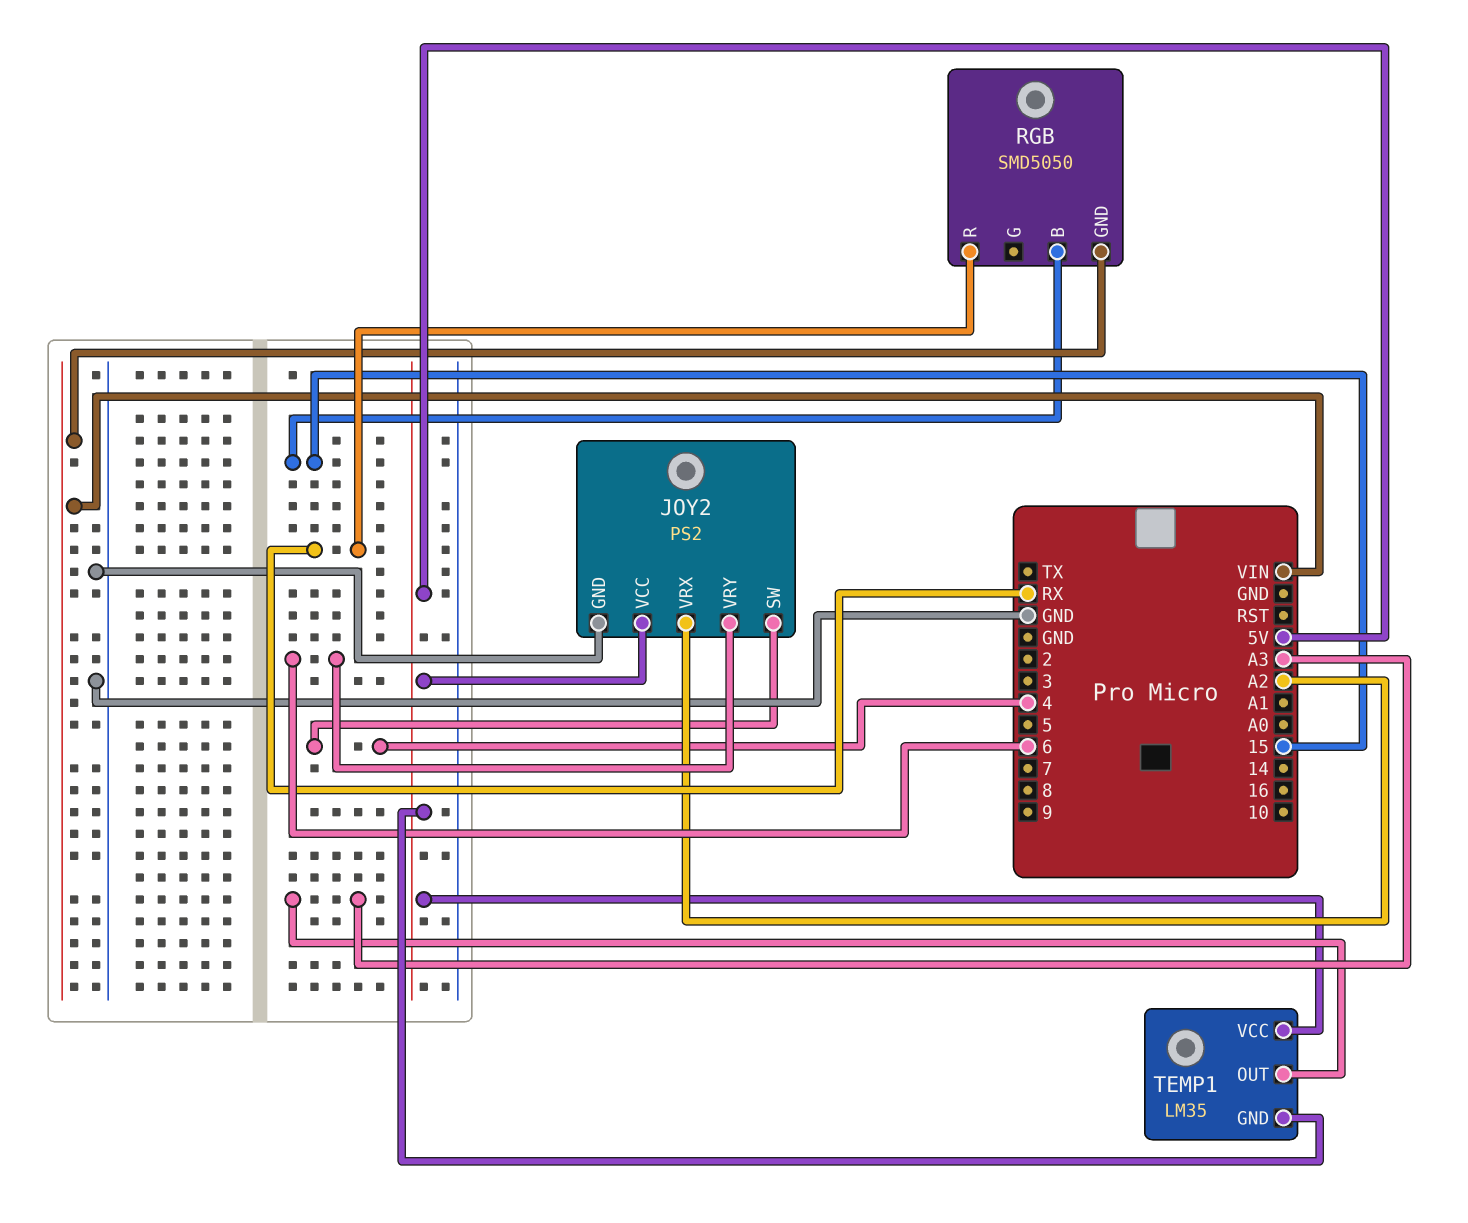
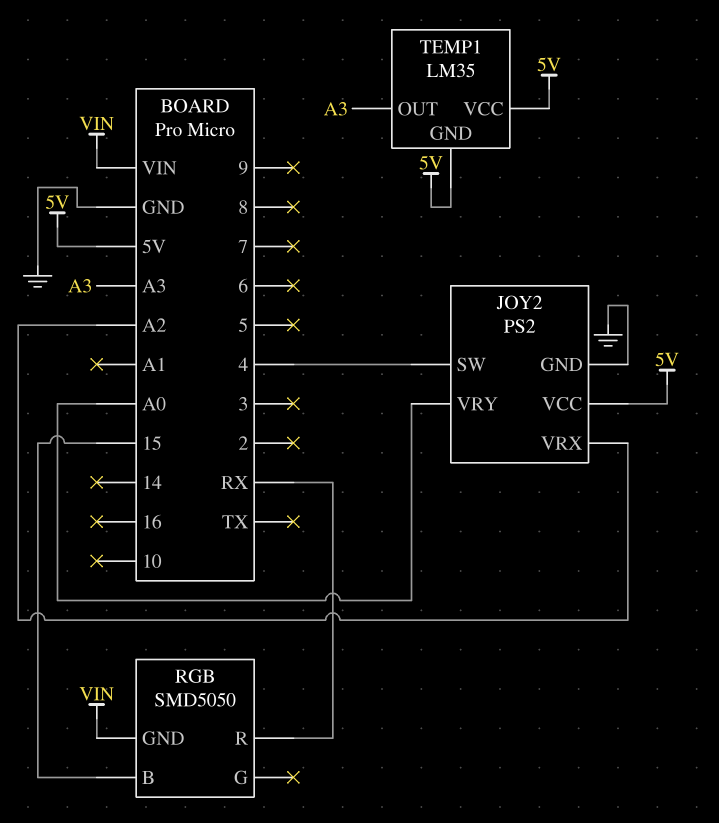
JOY2 pin VRY: 6 -> A0

